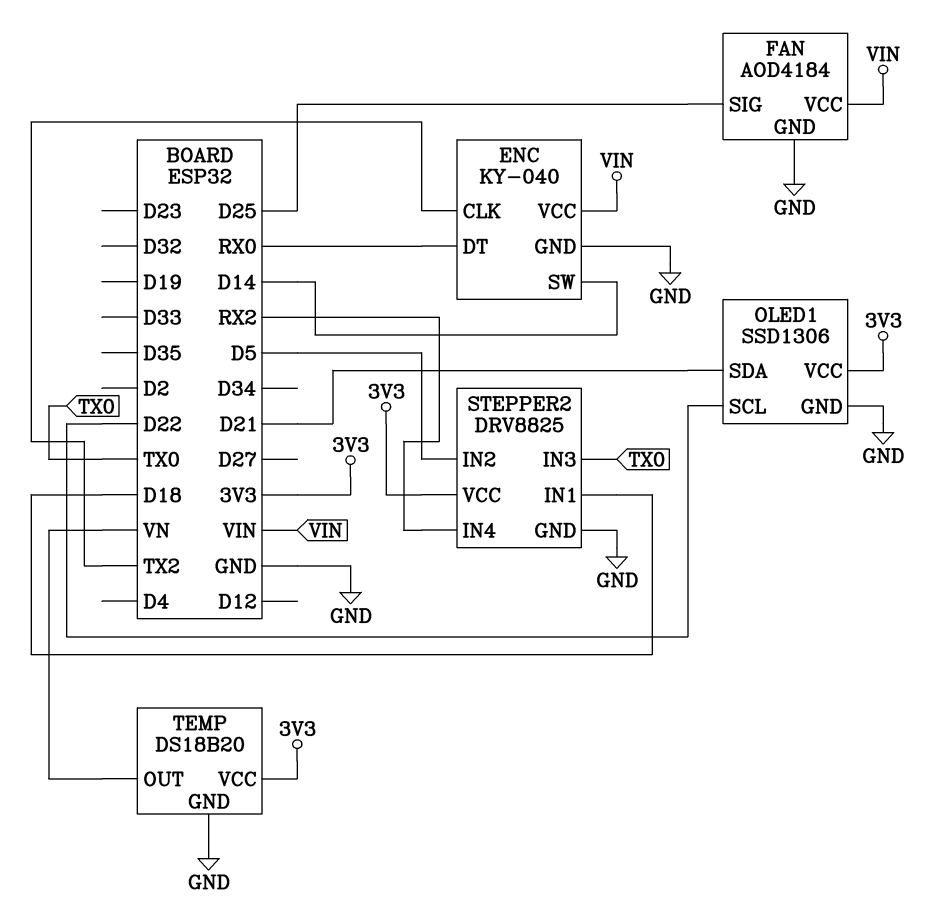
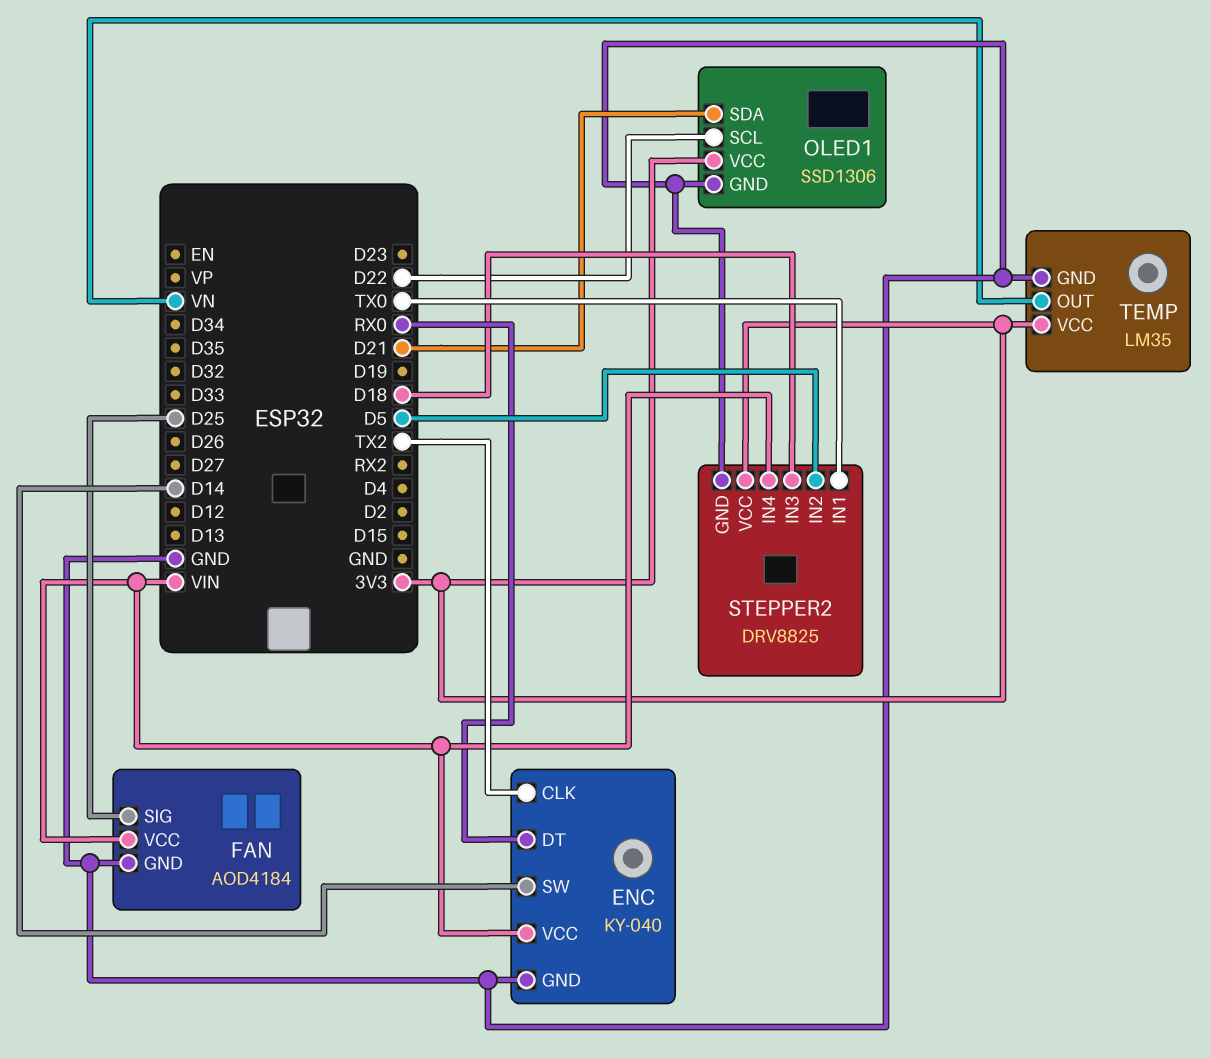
STEPPER2 pin IN1: D18 -> TX0
STEPPER2 pin IN3: TX0 -> D18
STEPPER2 pin IN4: RX2 -> VIN
TEMP: DS18B20 -> LM35

